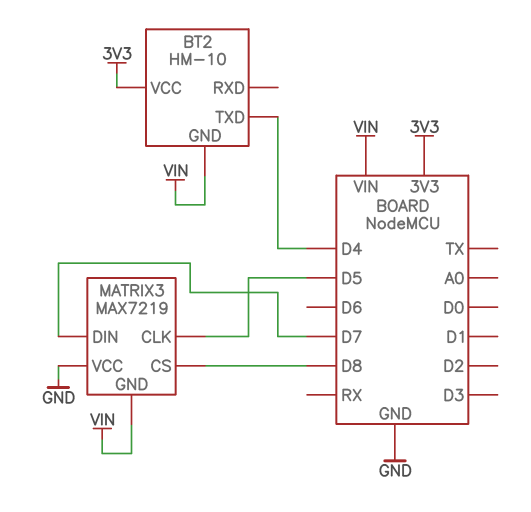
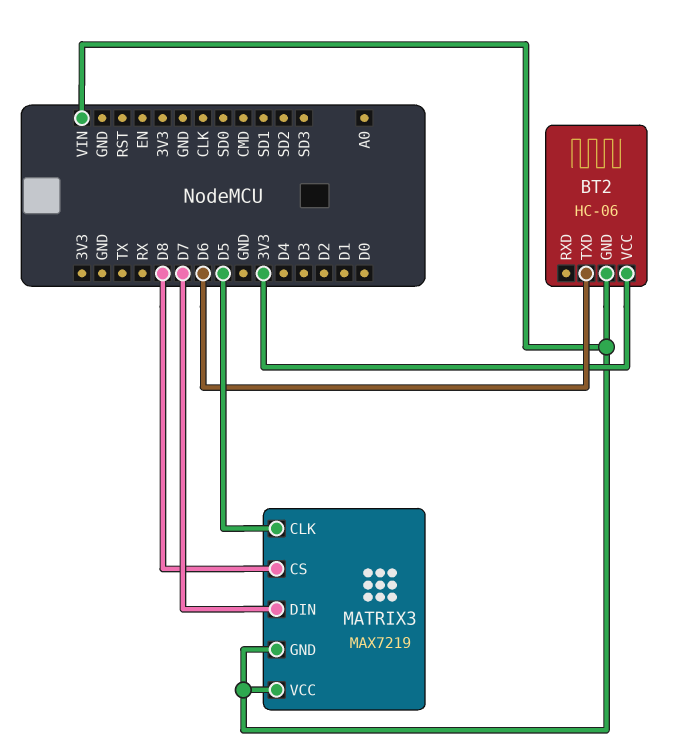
BT2: HM-10 -> HC-06
BT2 pin TXD: D4 -> D6
MATRIX3 pin VCC: GND -> VIN

